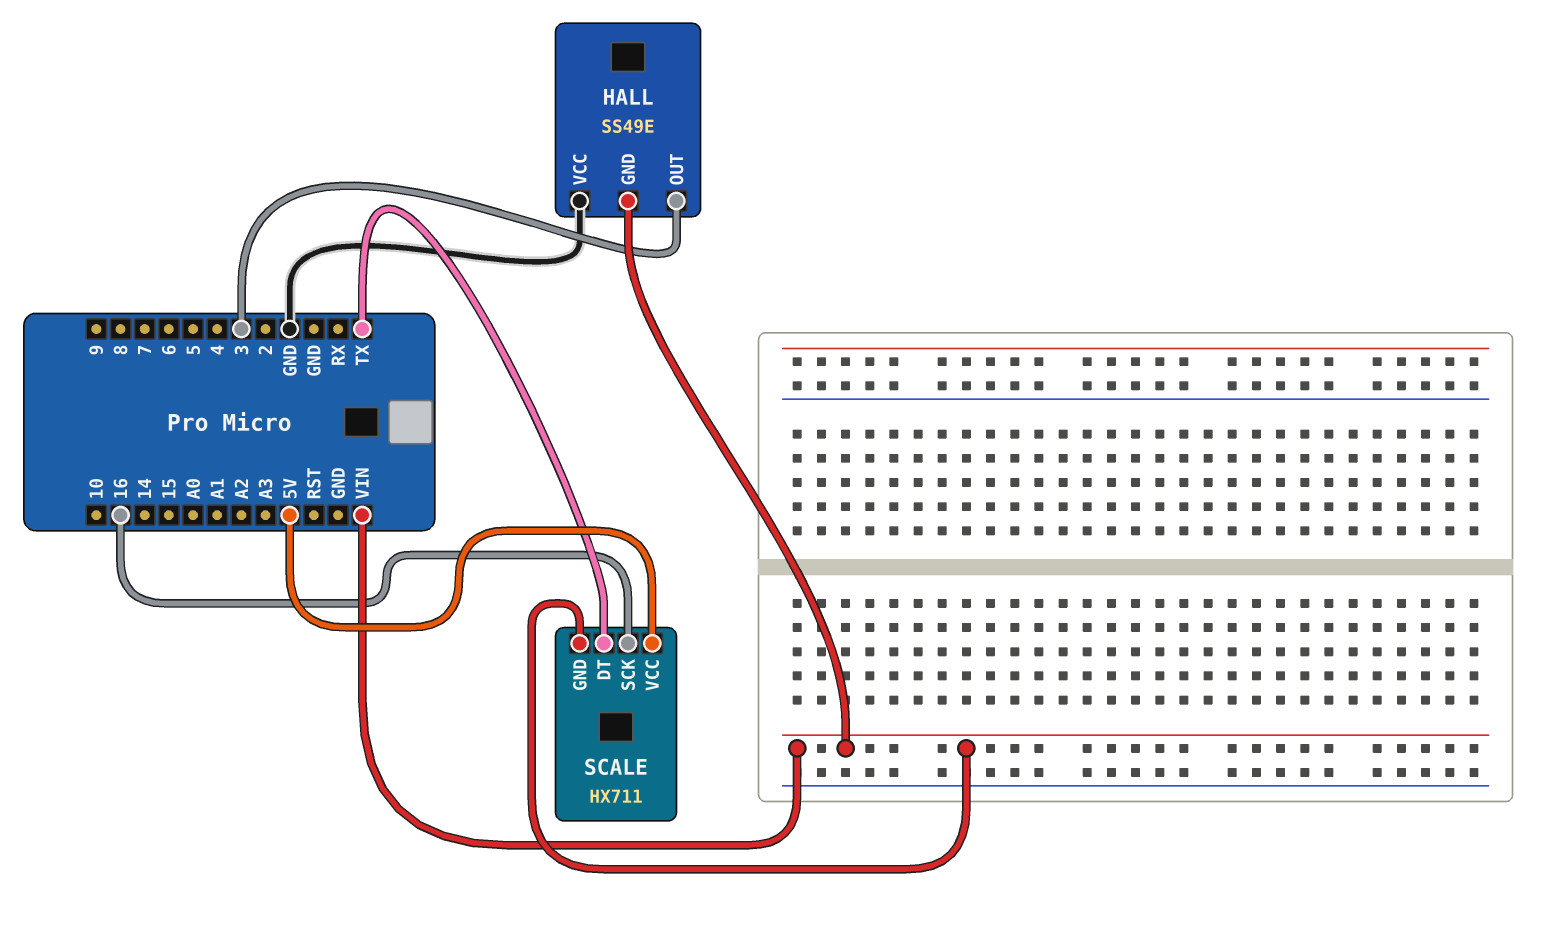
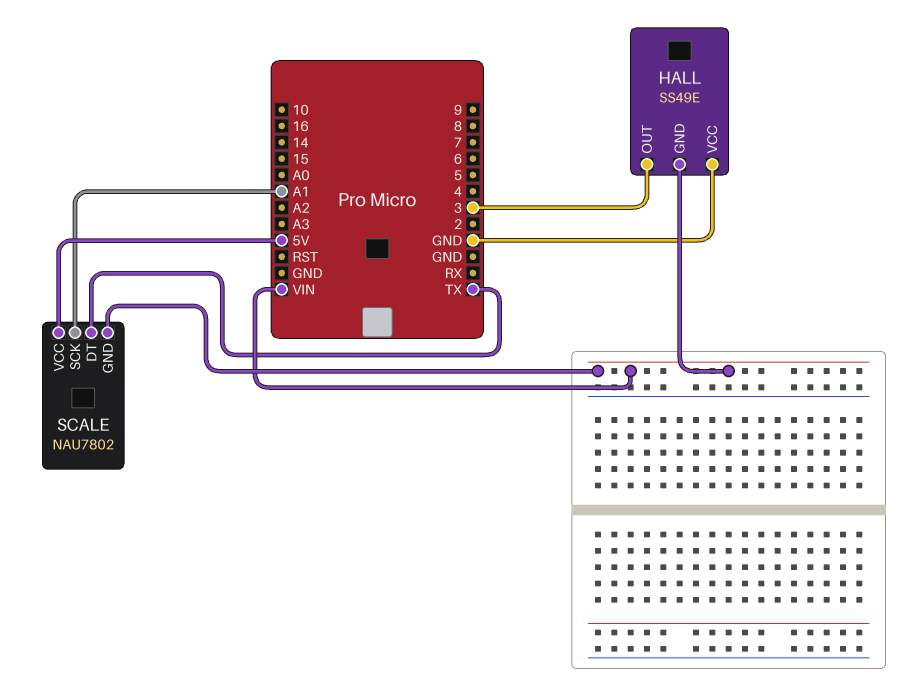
SCALE: HX711 -> NAU7802
SCALE pin SCK: 16 -> A1

